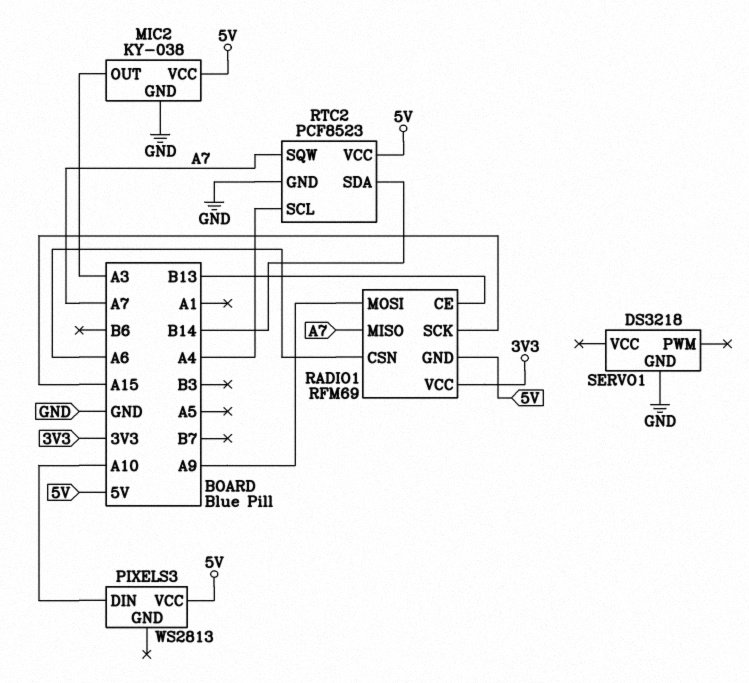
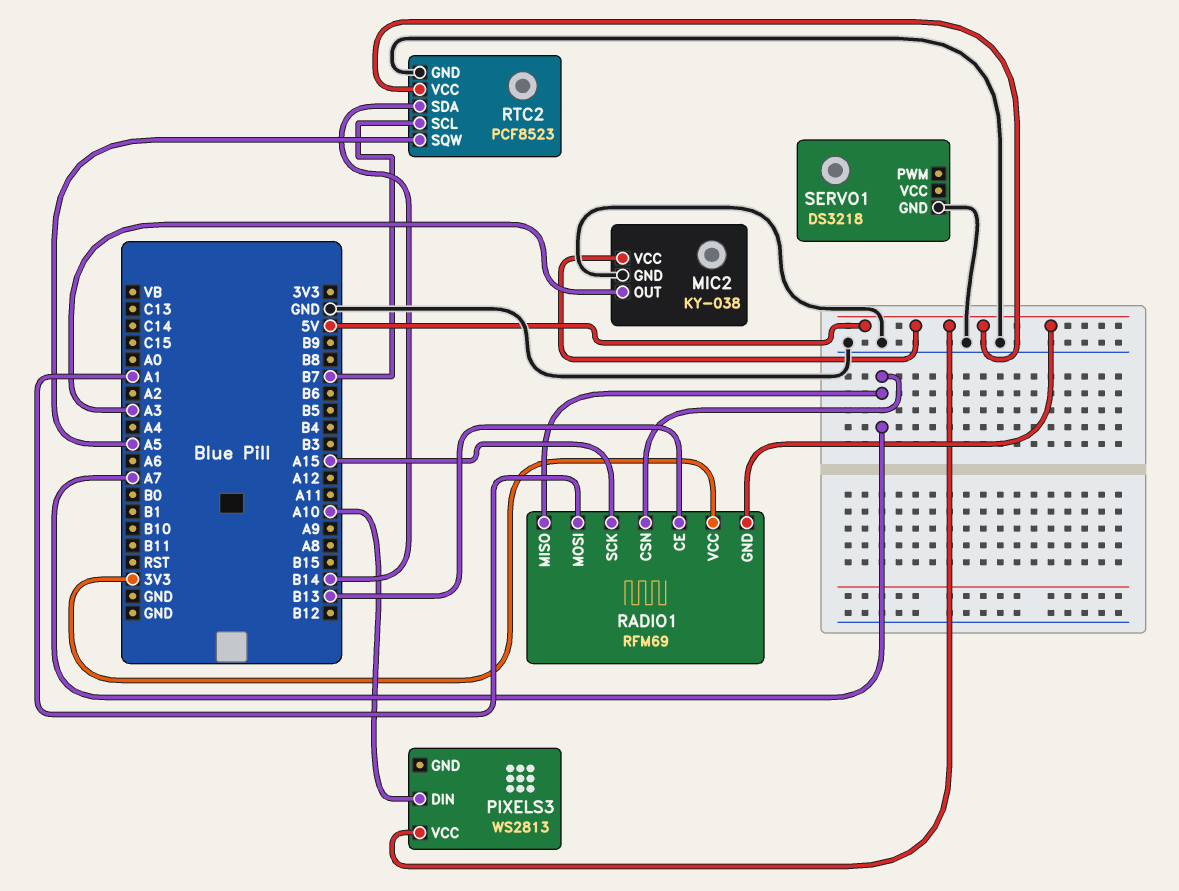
RADIO1 pin CSN: A6 -> A7
RADIO1 pin MOSI: A9 -> A1
RTC2 pin SCL: A4 -> B7
RTC2 pin SQW: A7 -> A5

